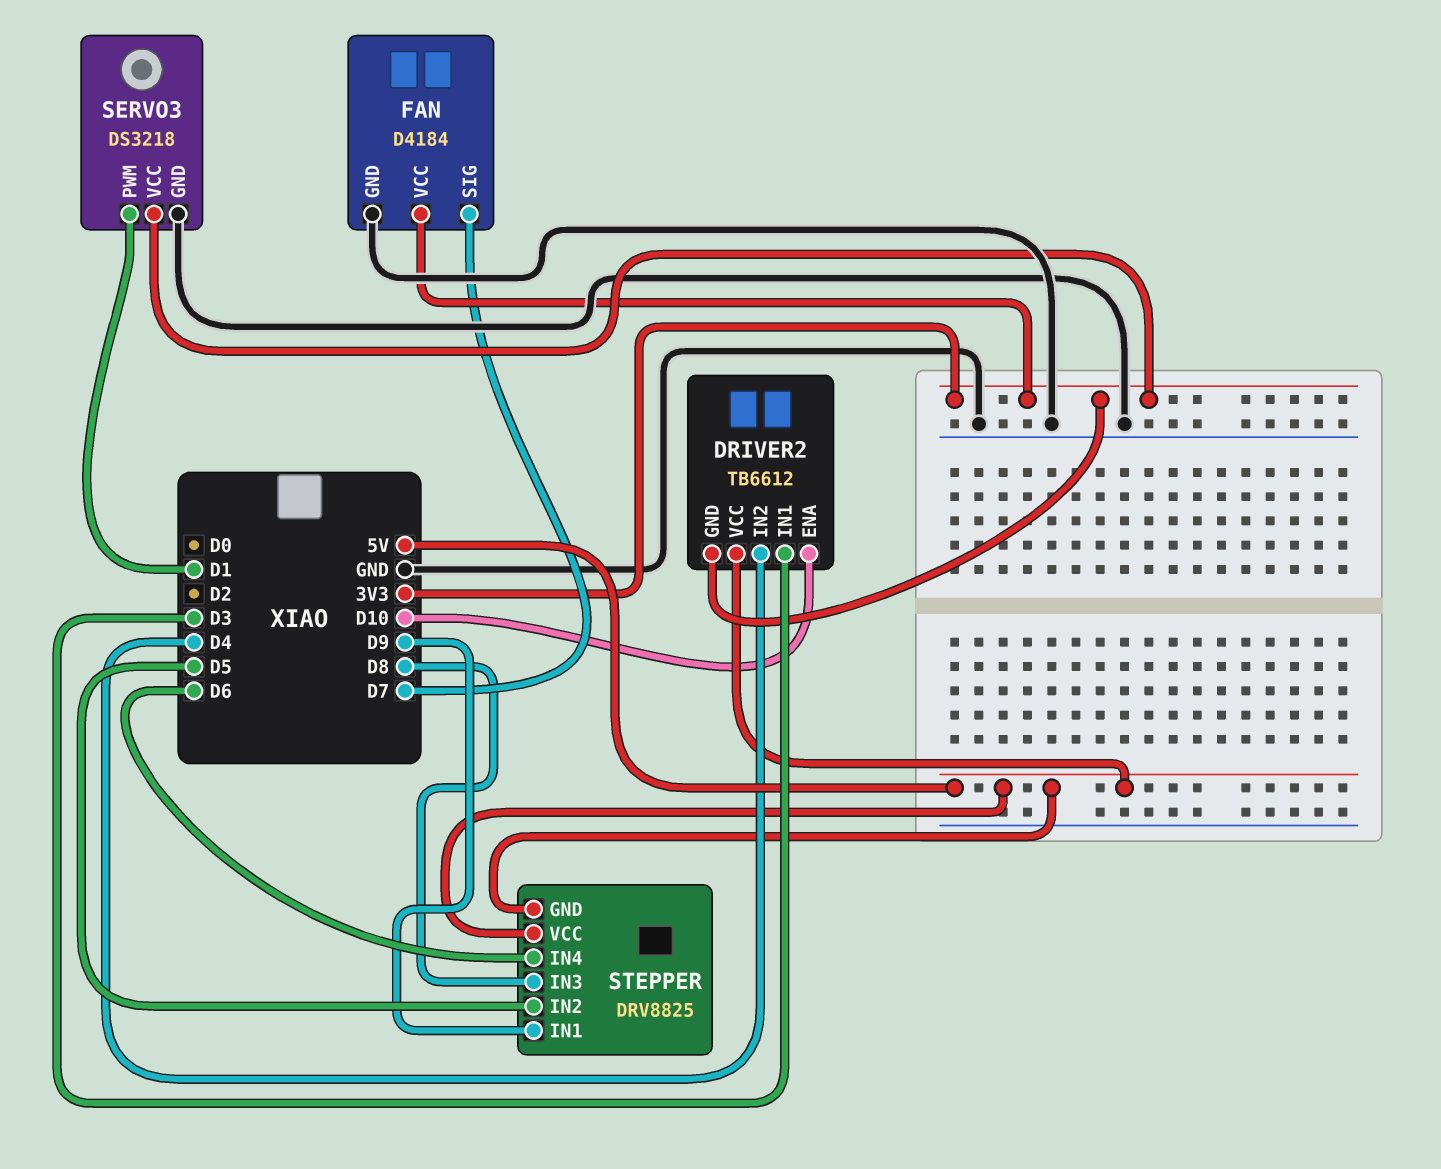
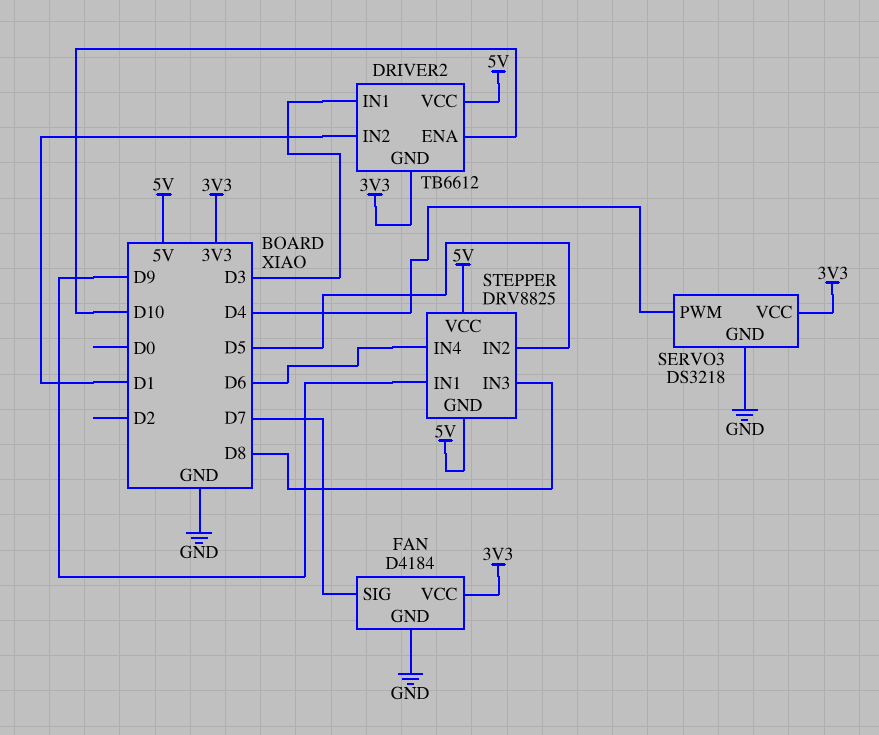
DRIVER2 pin IN2: D4 -> D1
SERVO3 pin PWM: D1 -> D4

